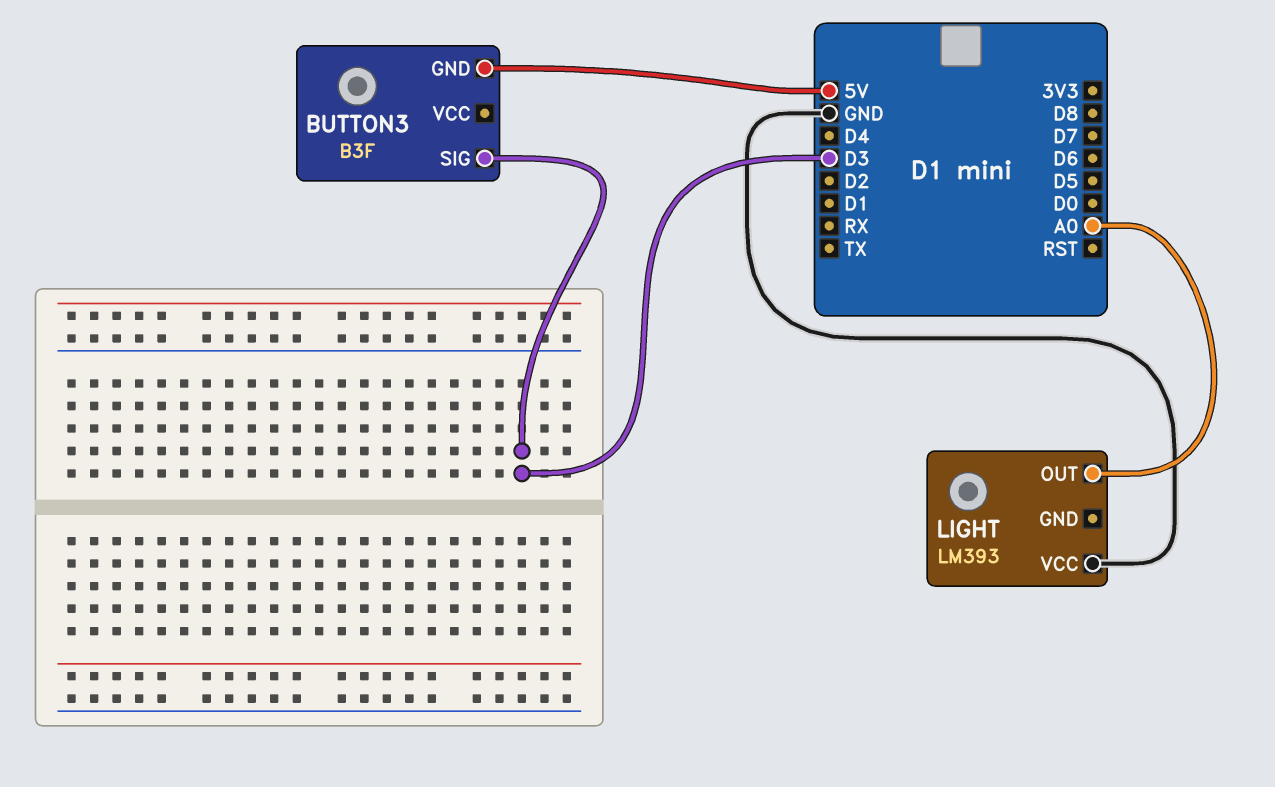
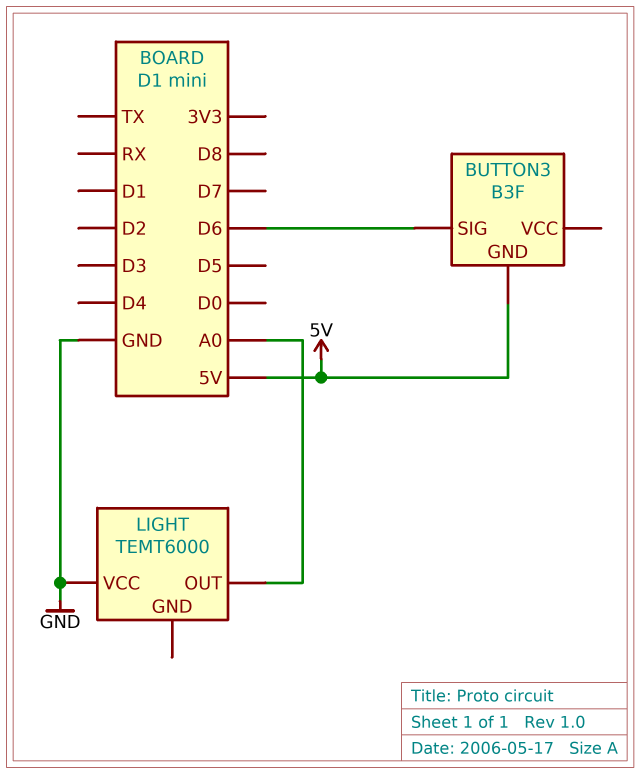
BUTTON3 pin SIG: D3 -> D6
LIGHT: LM393 -> TEMT6000

